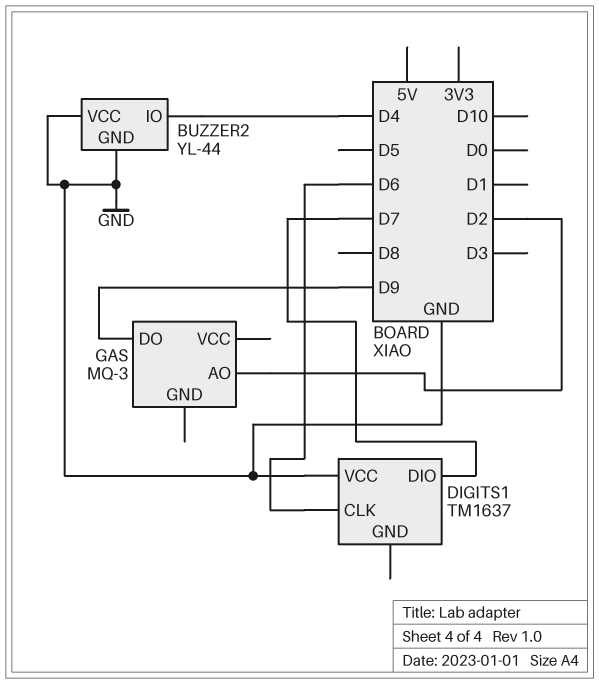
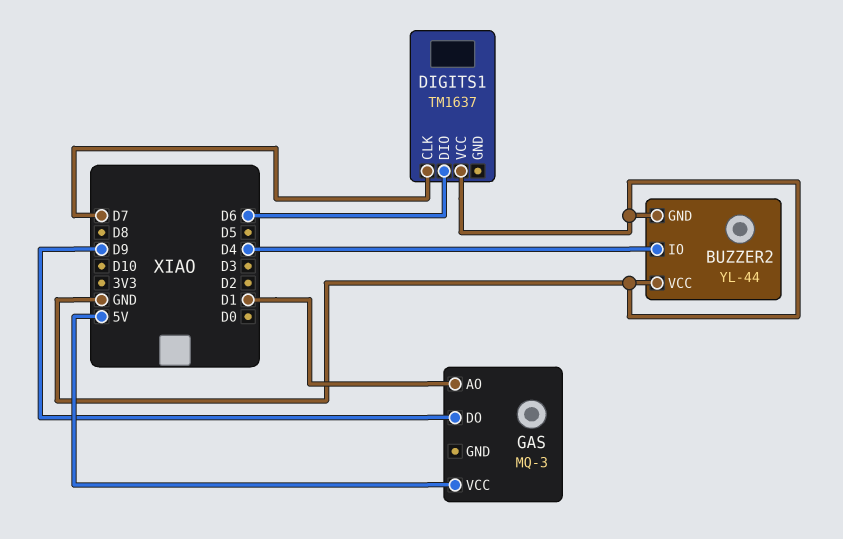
DIGITS1 pin CLK: D6 -> D7
DIGITS1 pin DIO: D7 -> D6
GAS pin AO: D2 -> D1
GAS pin VCC: none -> 5V

